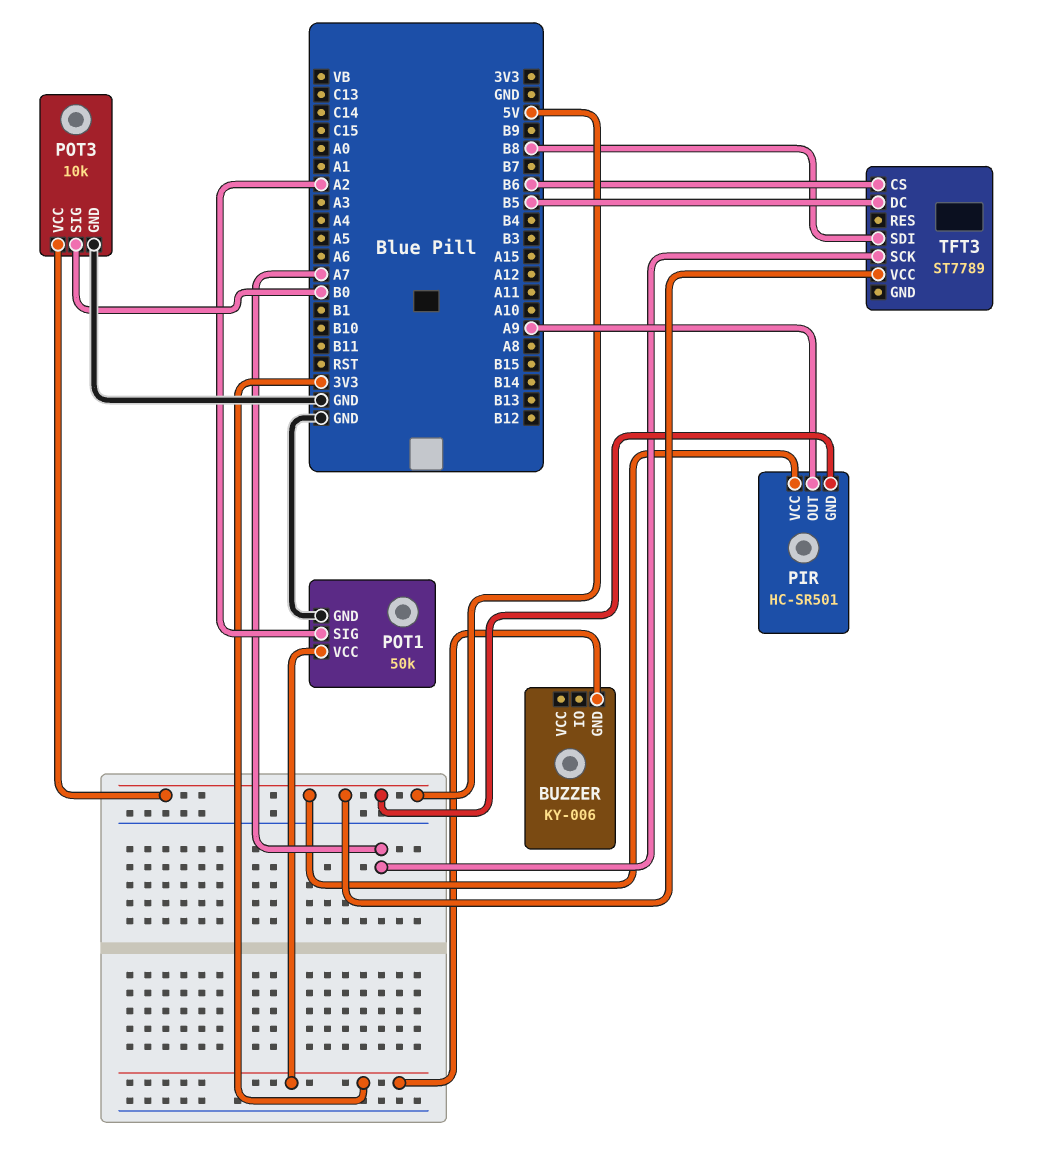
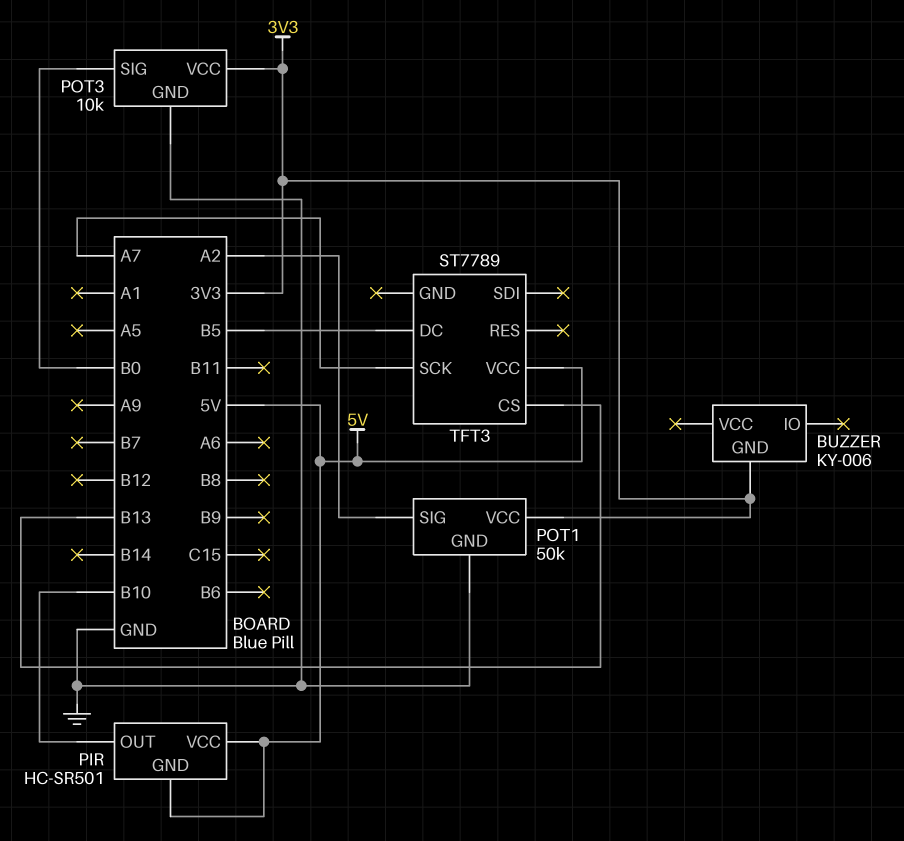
PIR pin OUT: A9 -> B10
POT3 pin VCC: 5V -> 3V3
TFT3 pin CS: B6 -> B13
TFT3 pin SDI: B8 -> none

